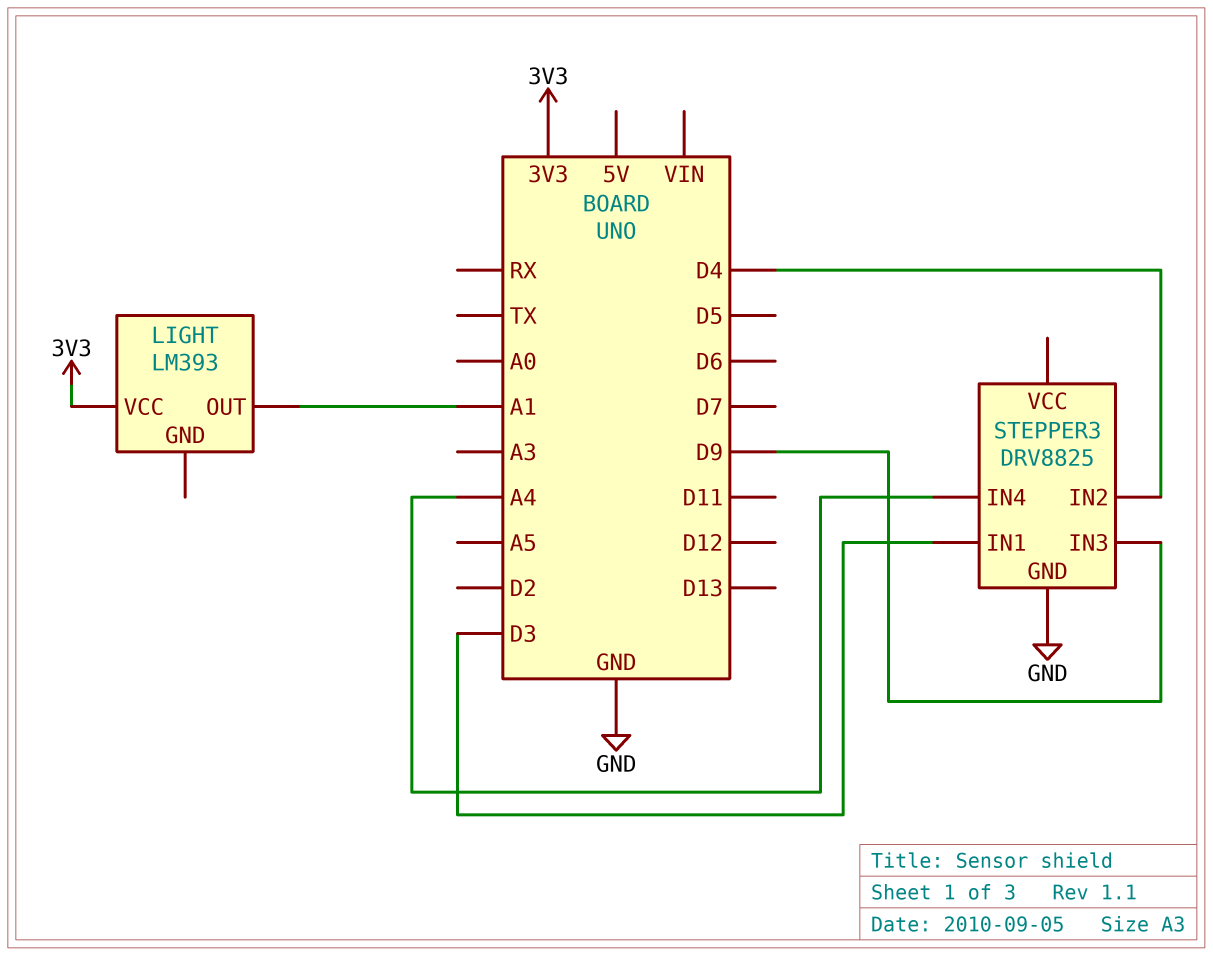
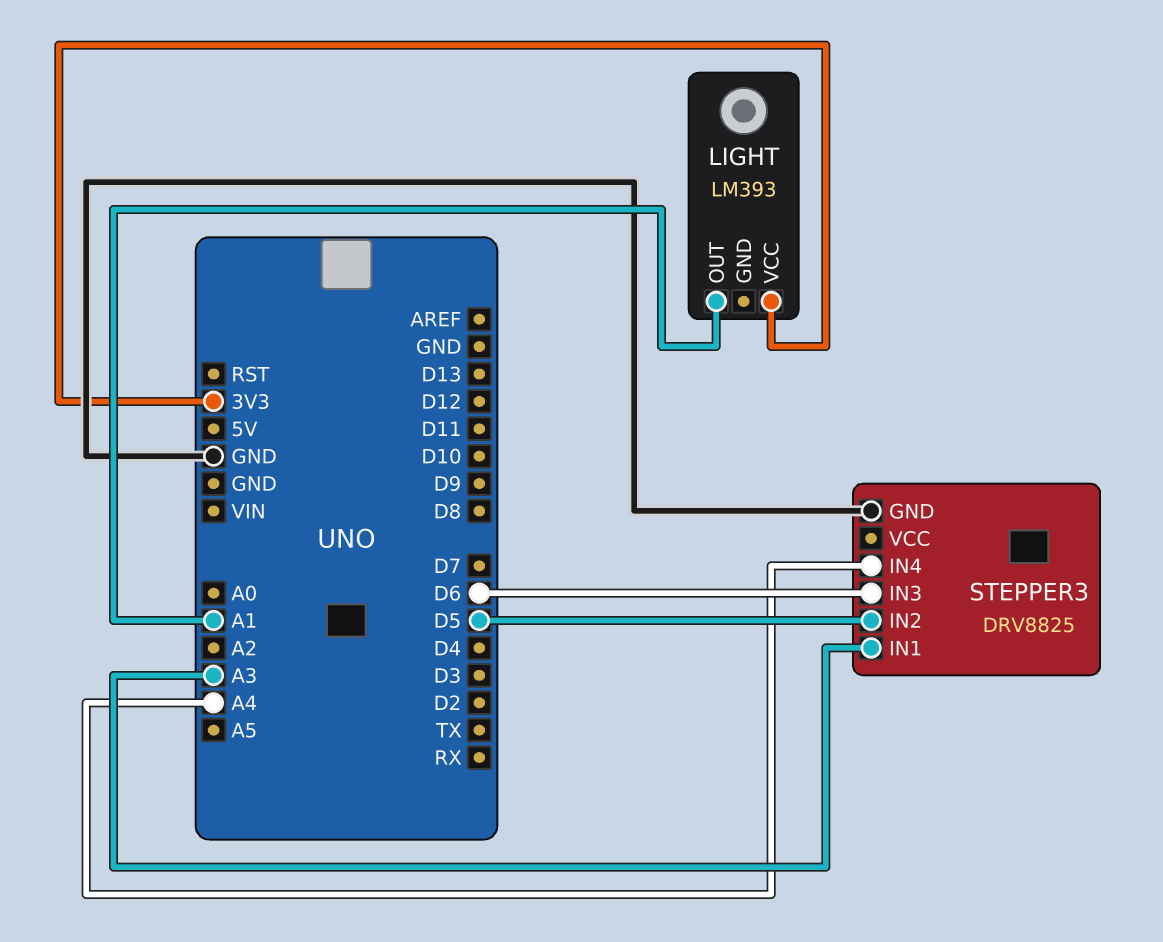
STEPPER3 pin IN1: D3 -> A3
STEPPER3 pin IN2: D4 -> D5
STEPPER3 pin IN3: D9 -> D6

